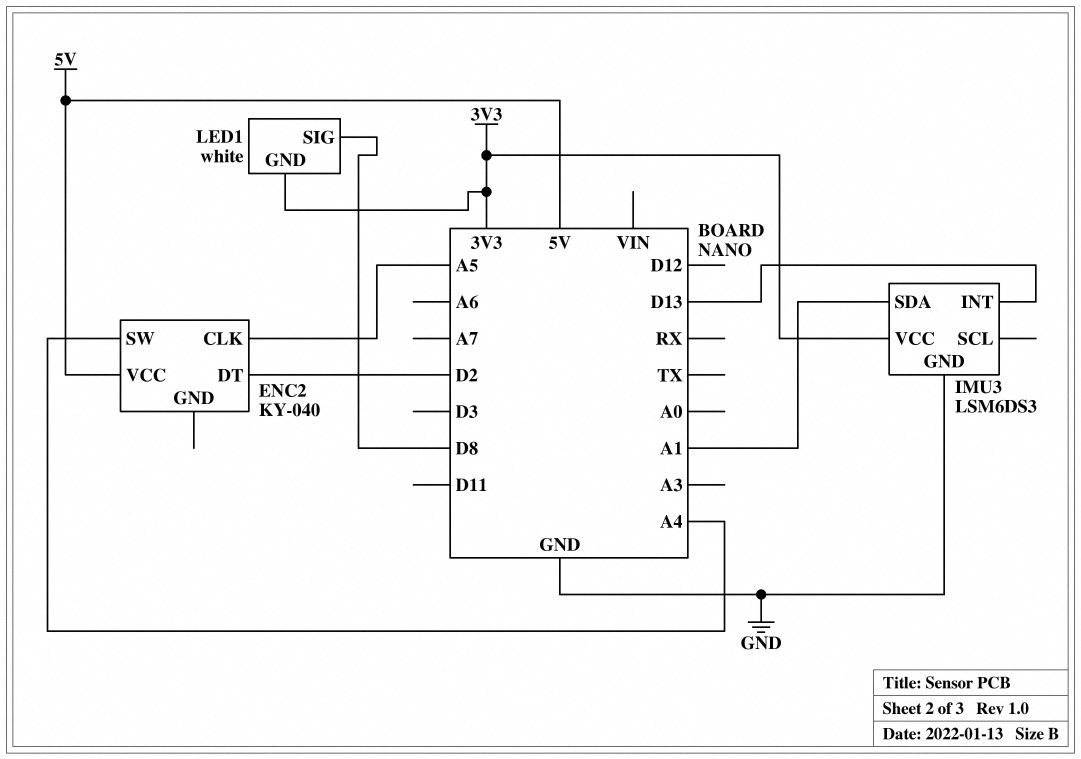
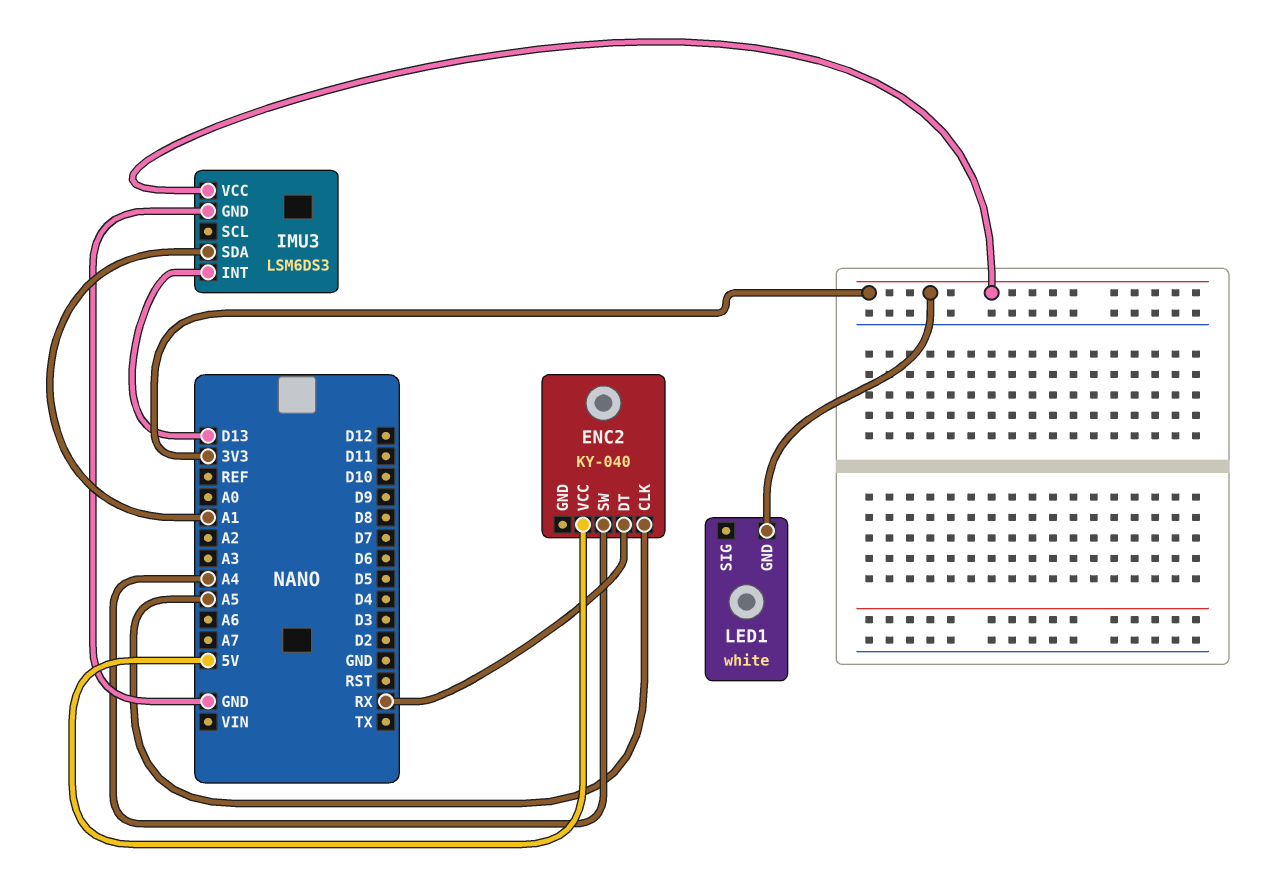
ENC2 pin DT: D2 -> RX
LED1 pin SIG: D8 -> none

